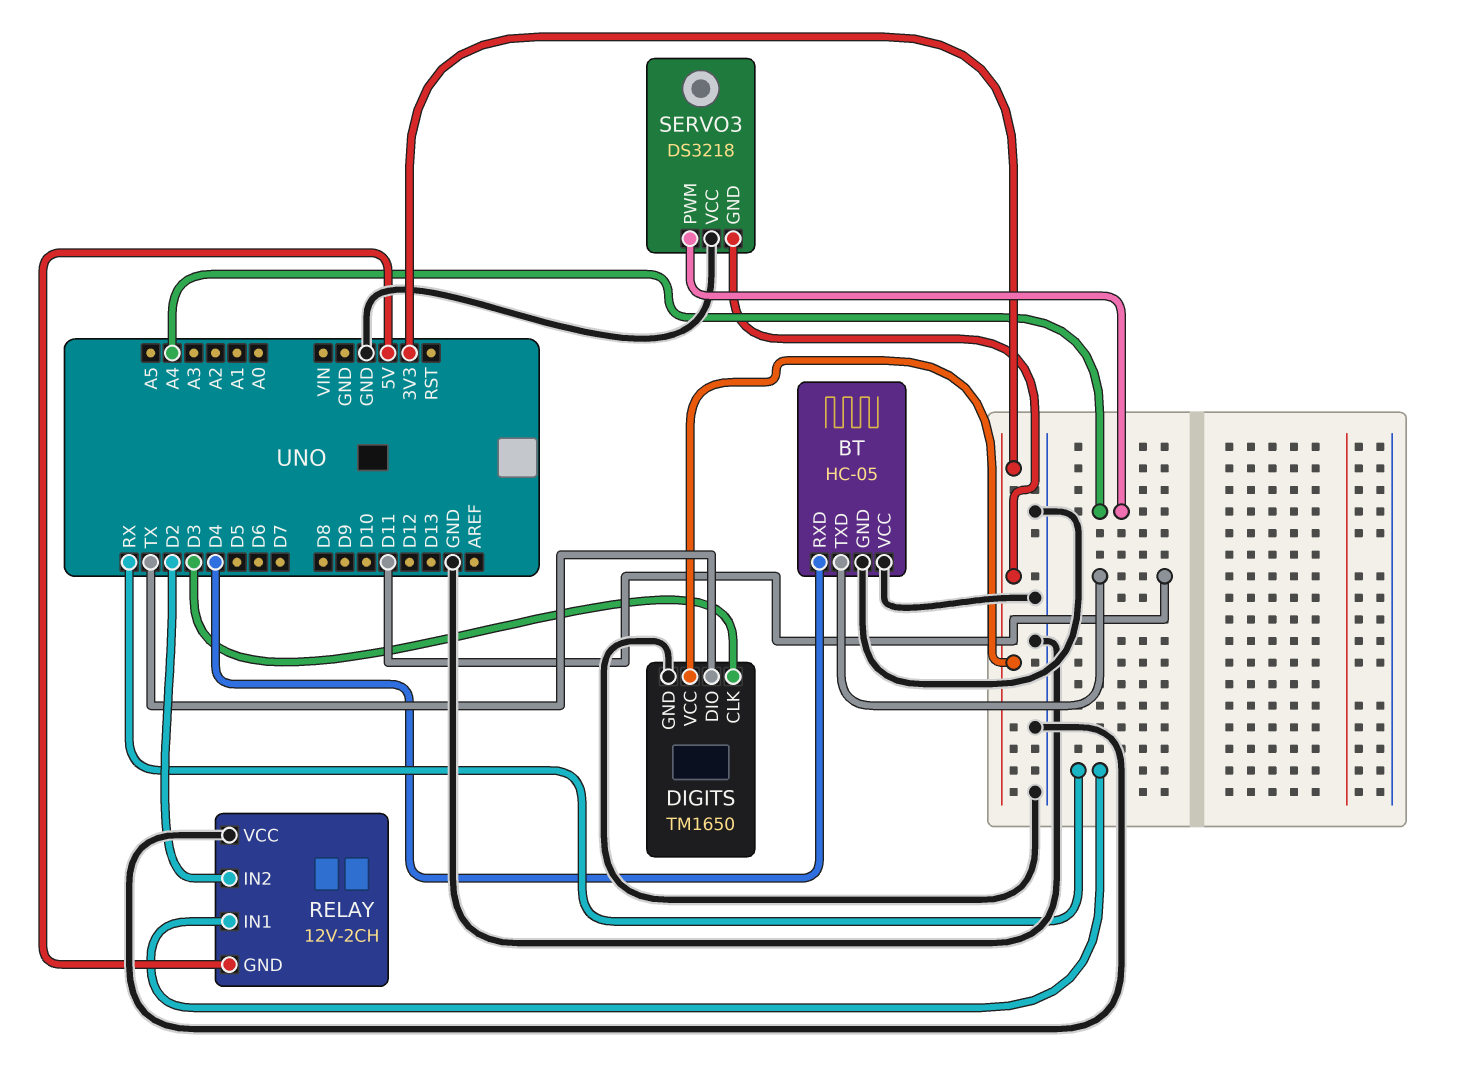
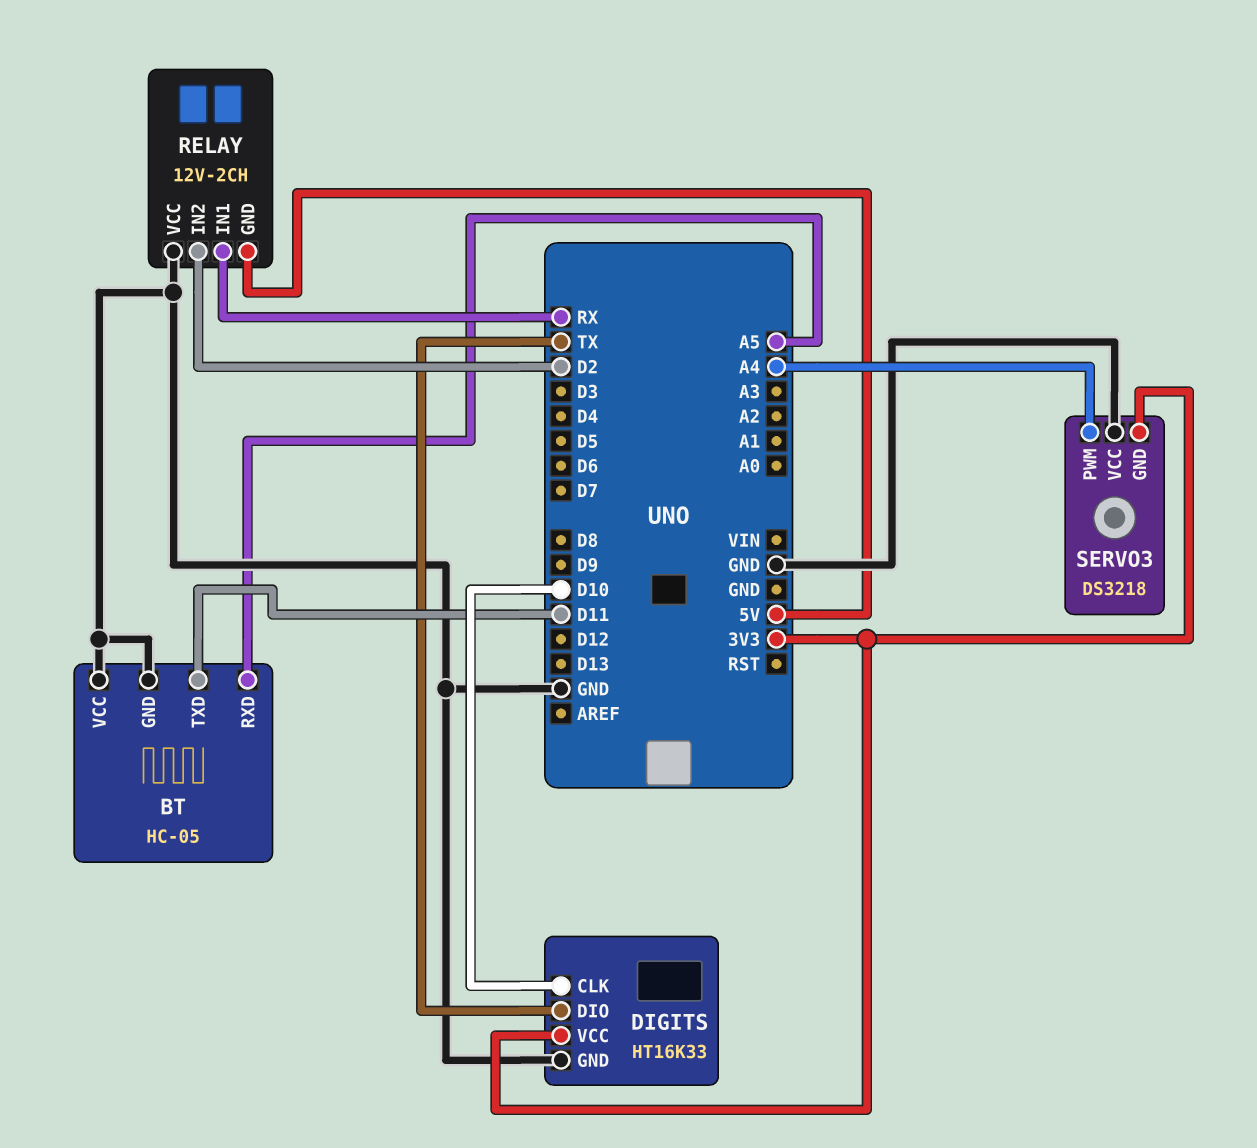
BT pin RXD: D4 -> A5
DIGITS: TM1650 -> HT16K33
DIGITS pin CLK: D3 -> D10

